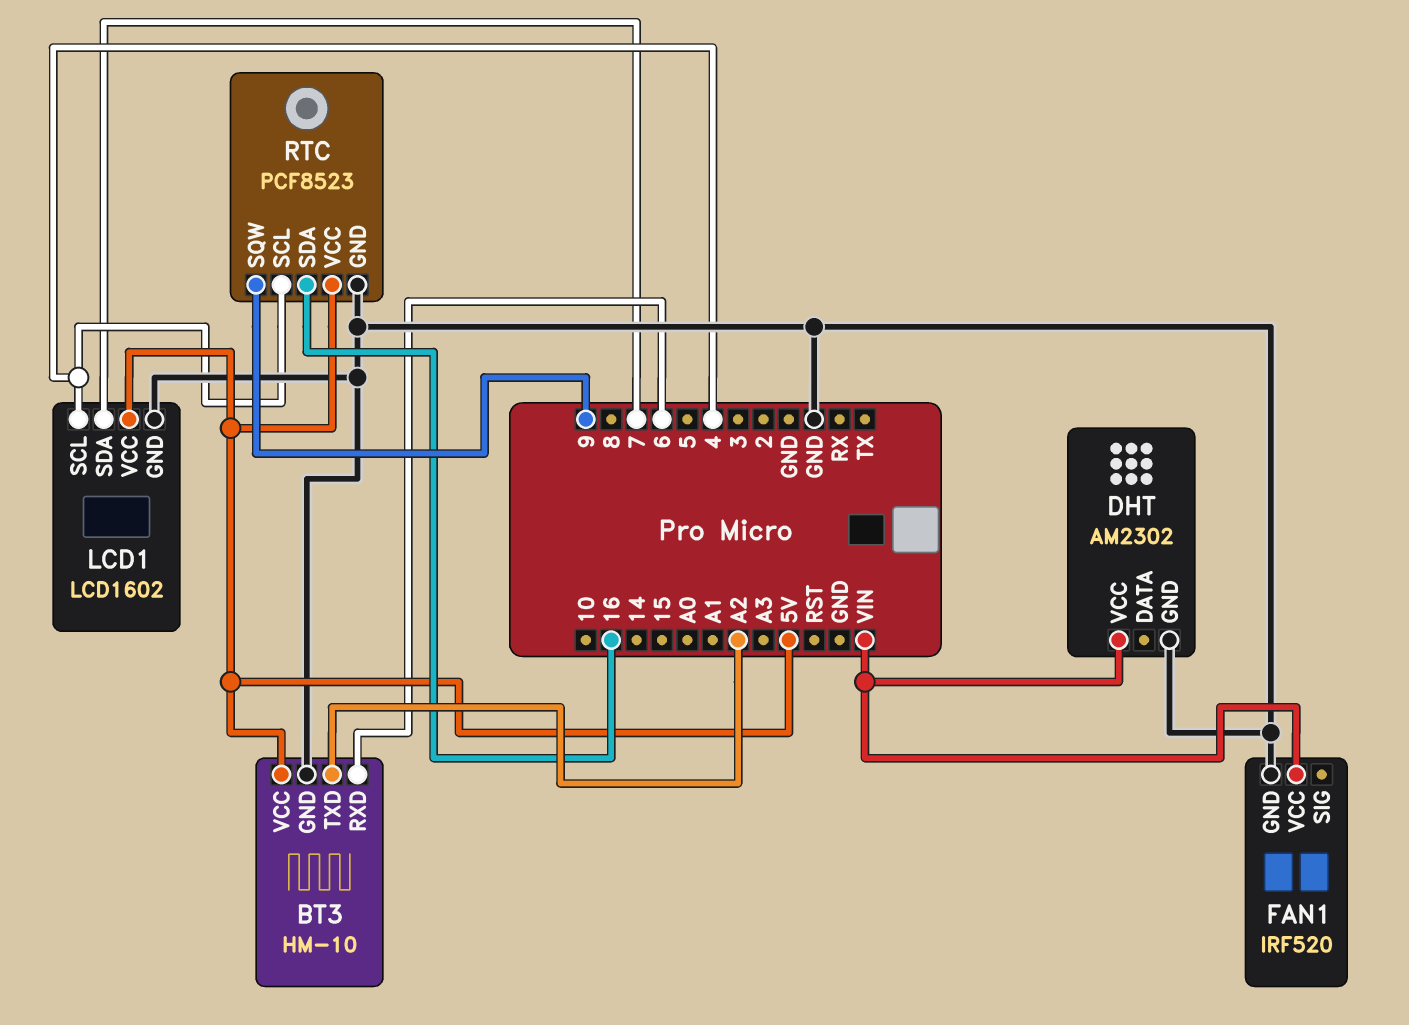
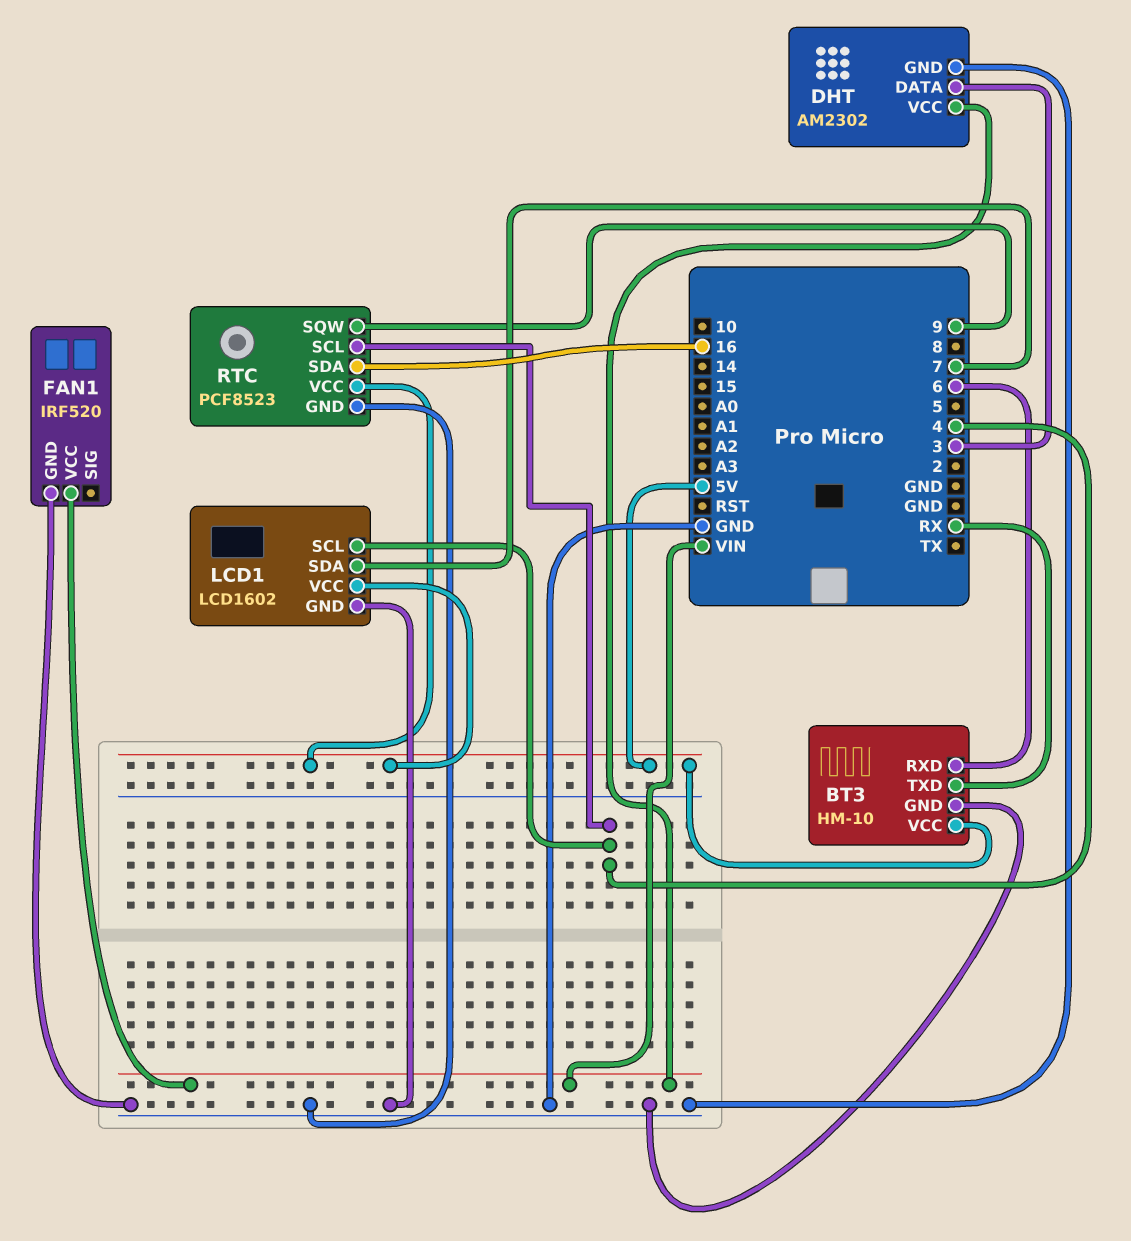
BT3 pin TXD: A2 -> RX
DHT pin DATA: none -> 3

